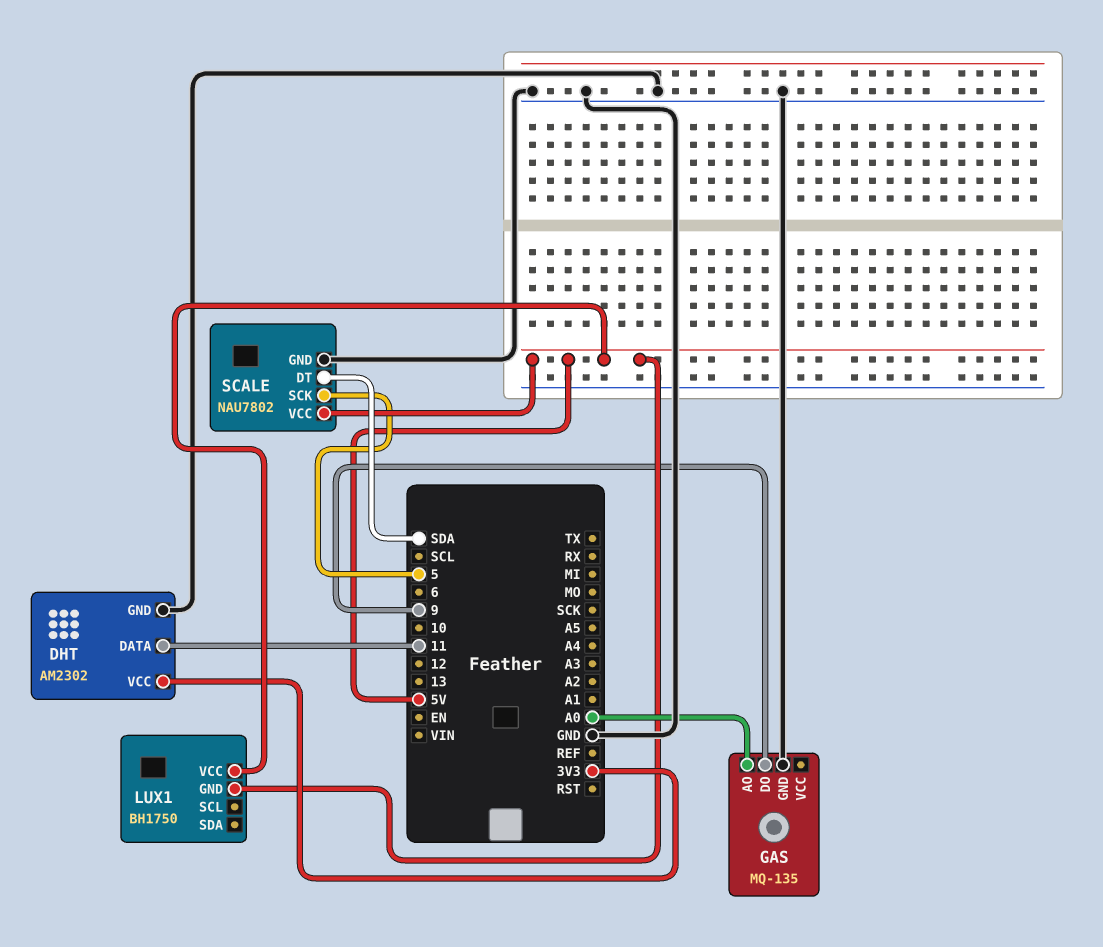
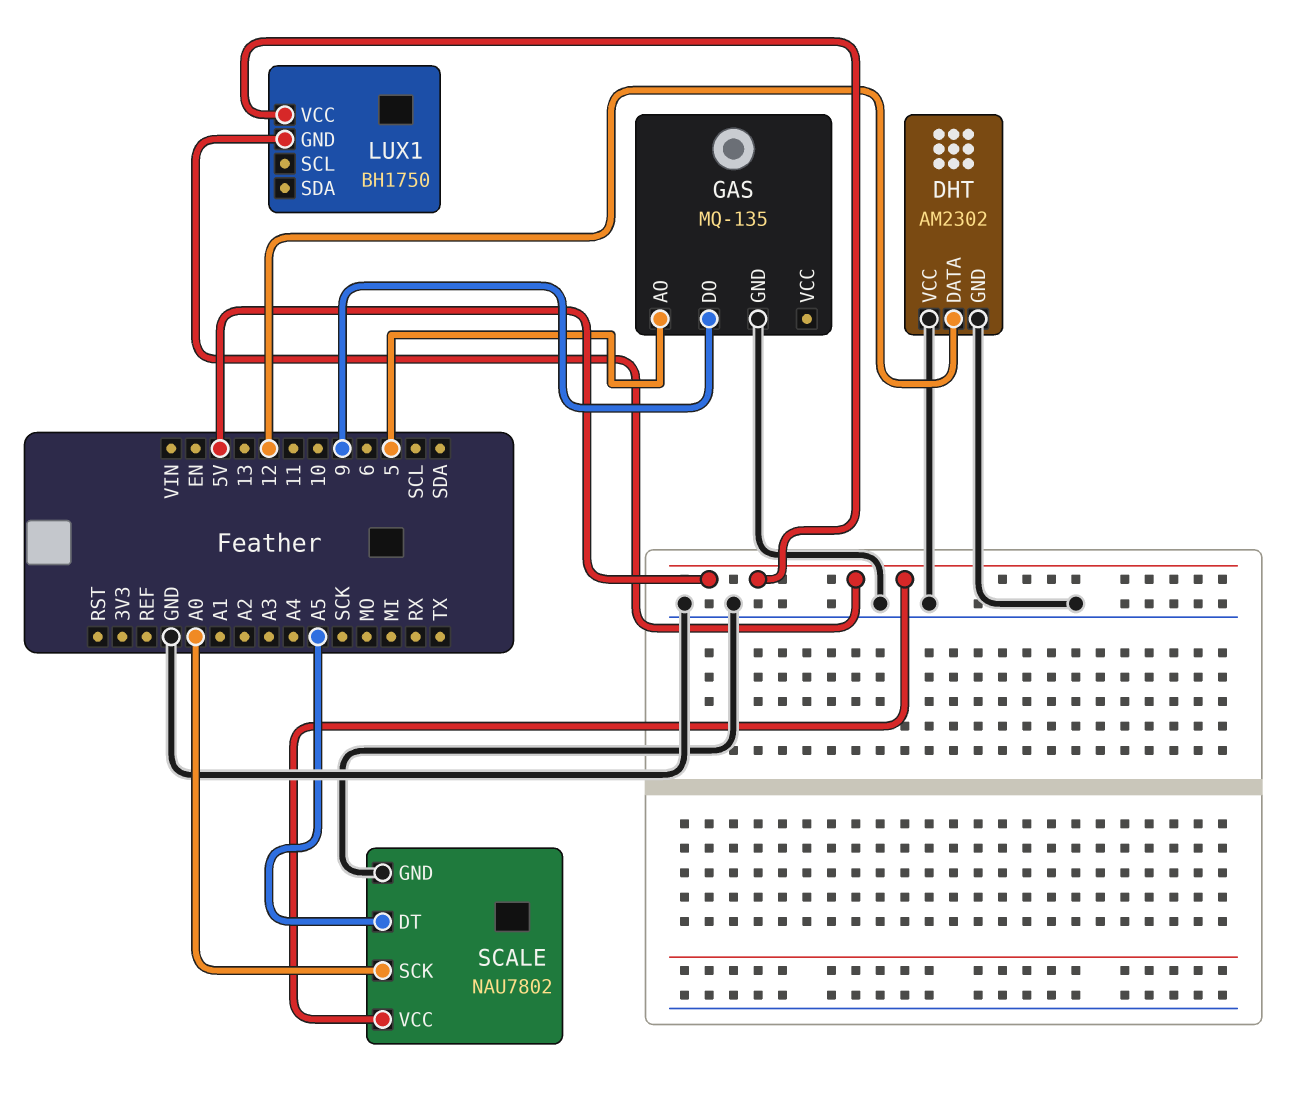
DHT pin DATA: 11 -> 12
DHT pin VCC: 3V3 -> GND
GAS pin AO: A0 -> 5
SCALE pin DT: SDA -> A5
SCALE pin SCK: 5 -> A0

